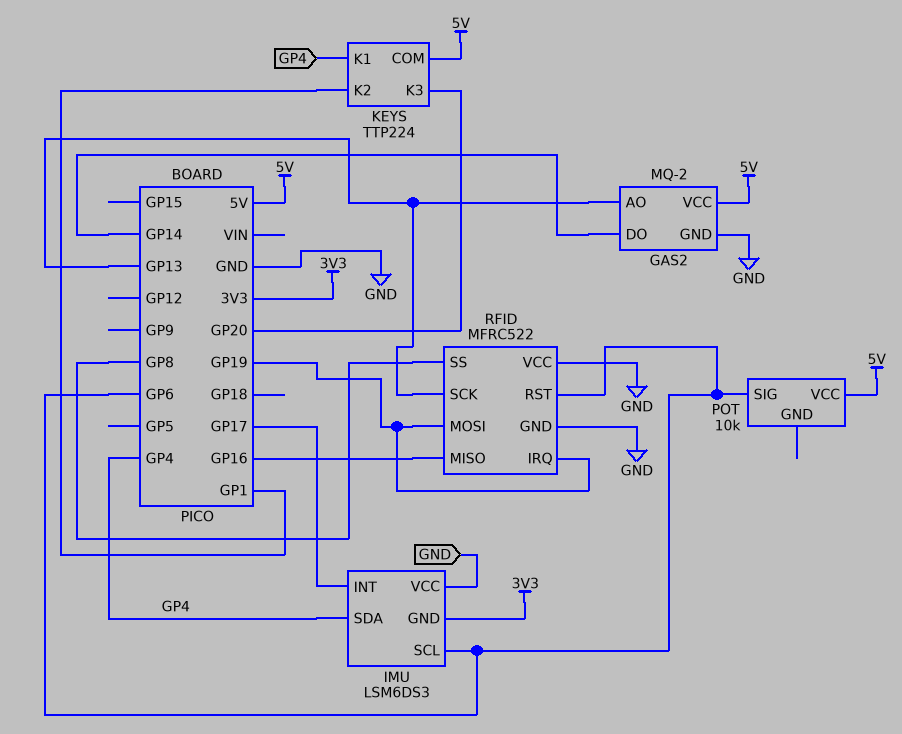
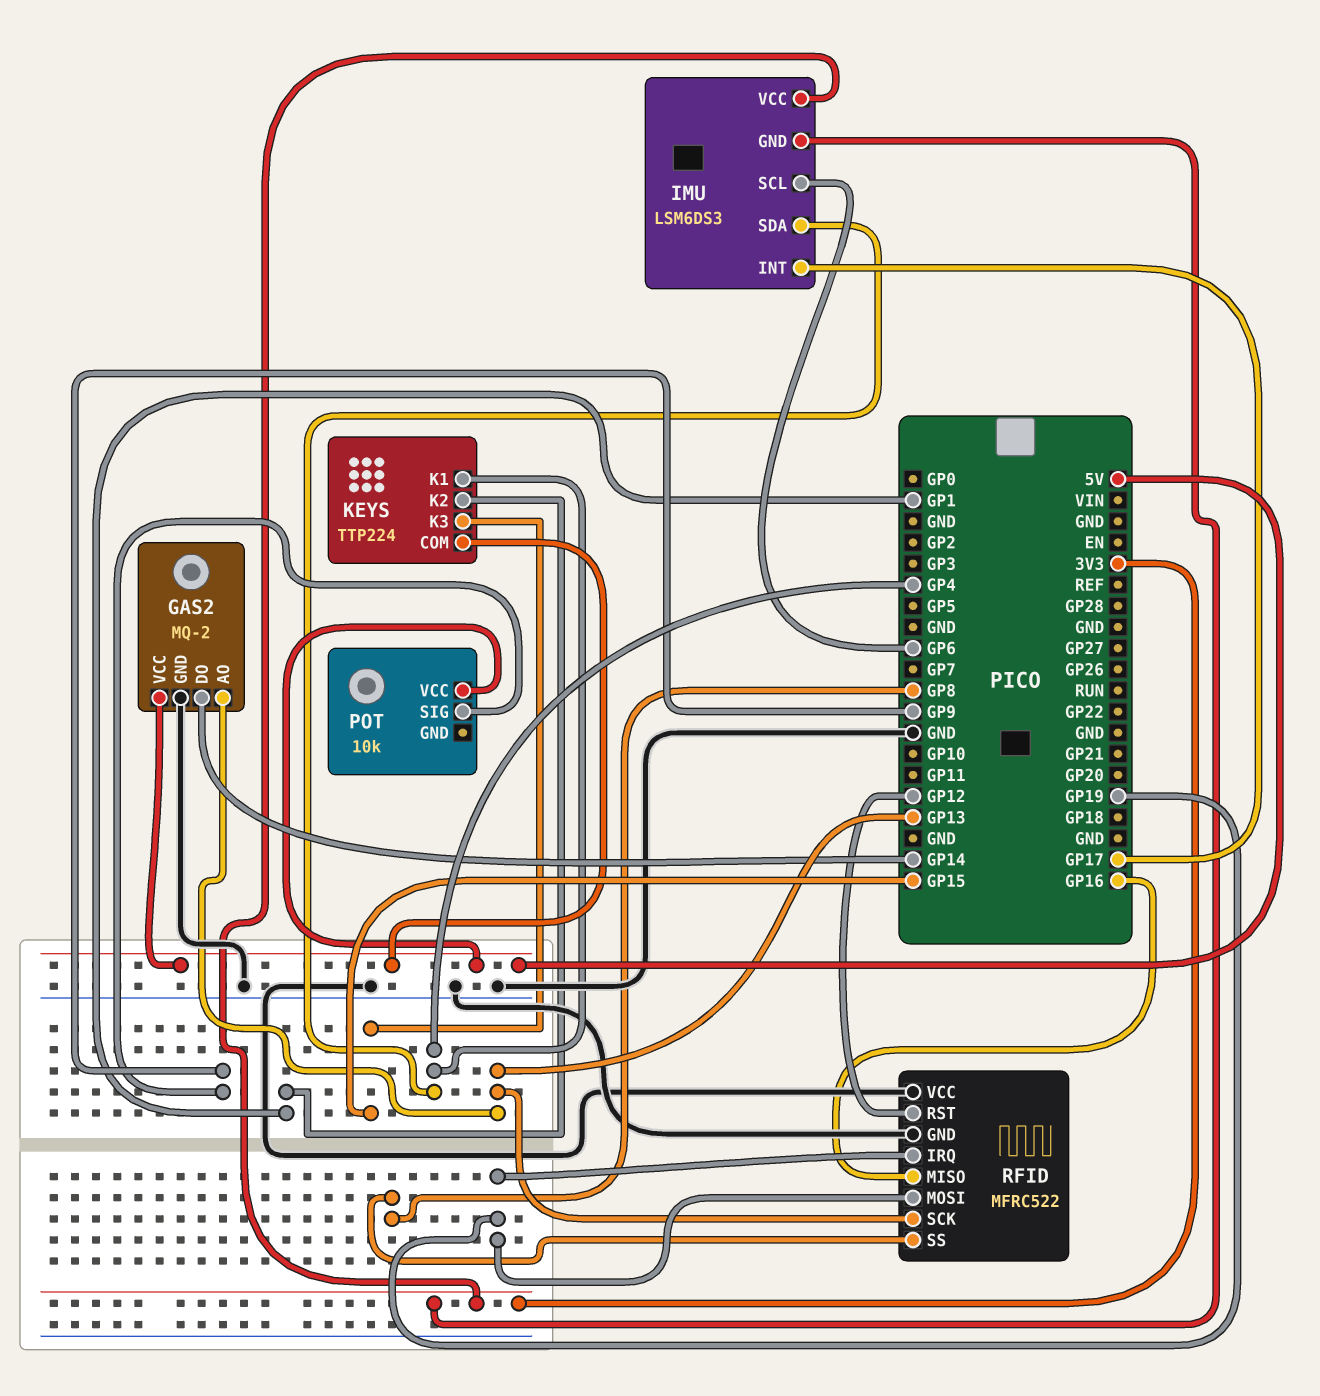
IMU pin VCC: GND -> 3V3
KEYS pin K3: GP20 -> GP15
POT pin SIG: GP6 -> GP9
RFID pin RST: GP6 -> GP12

